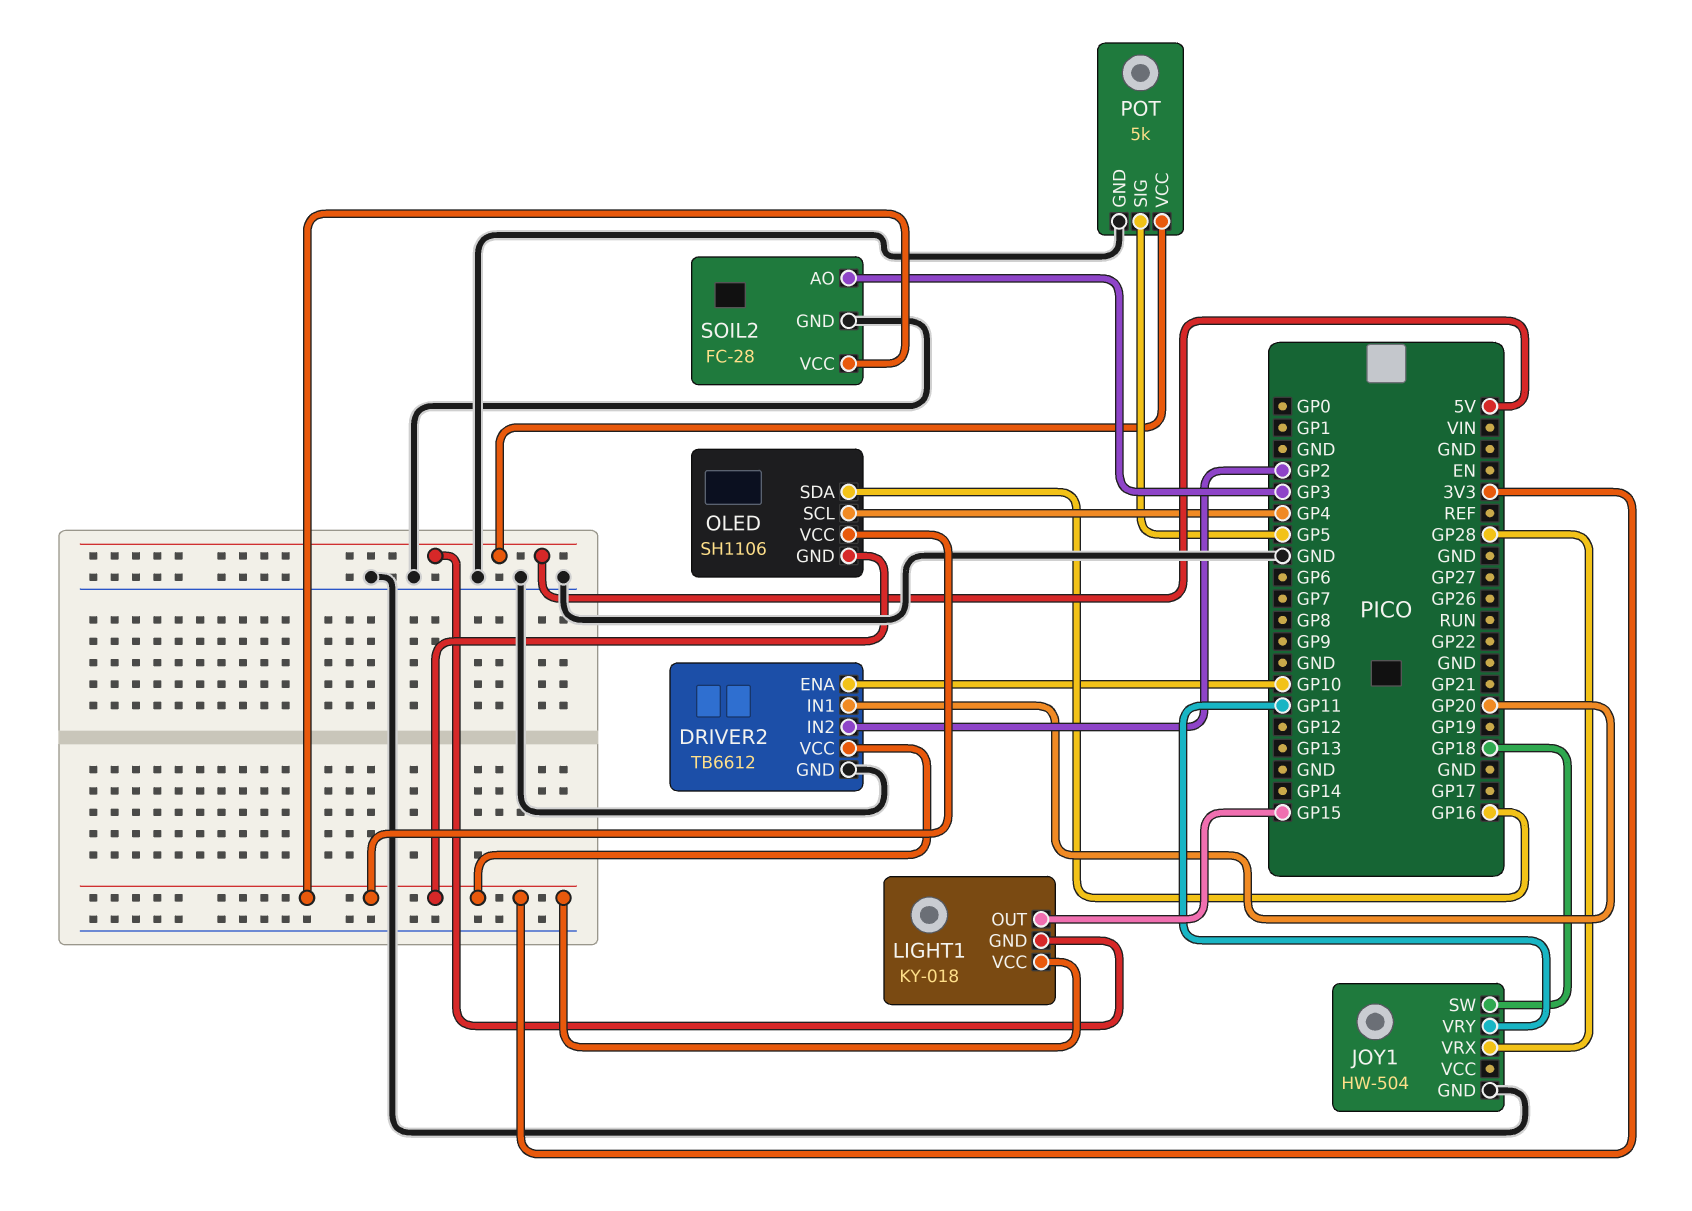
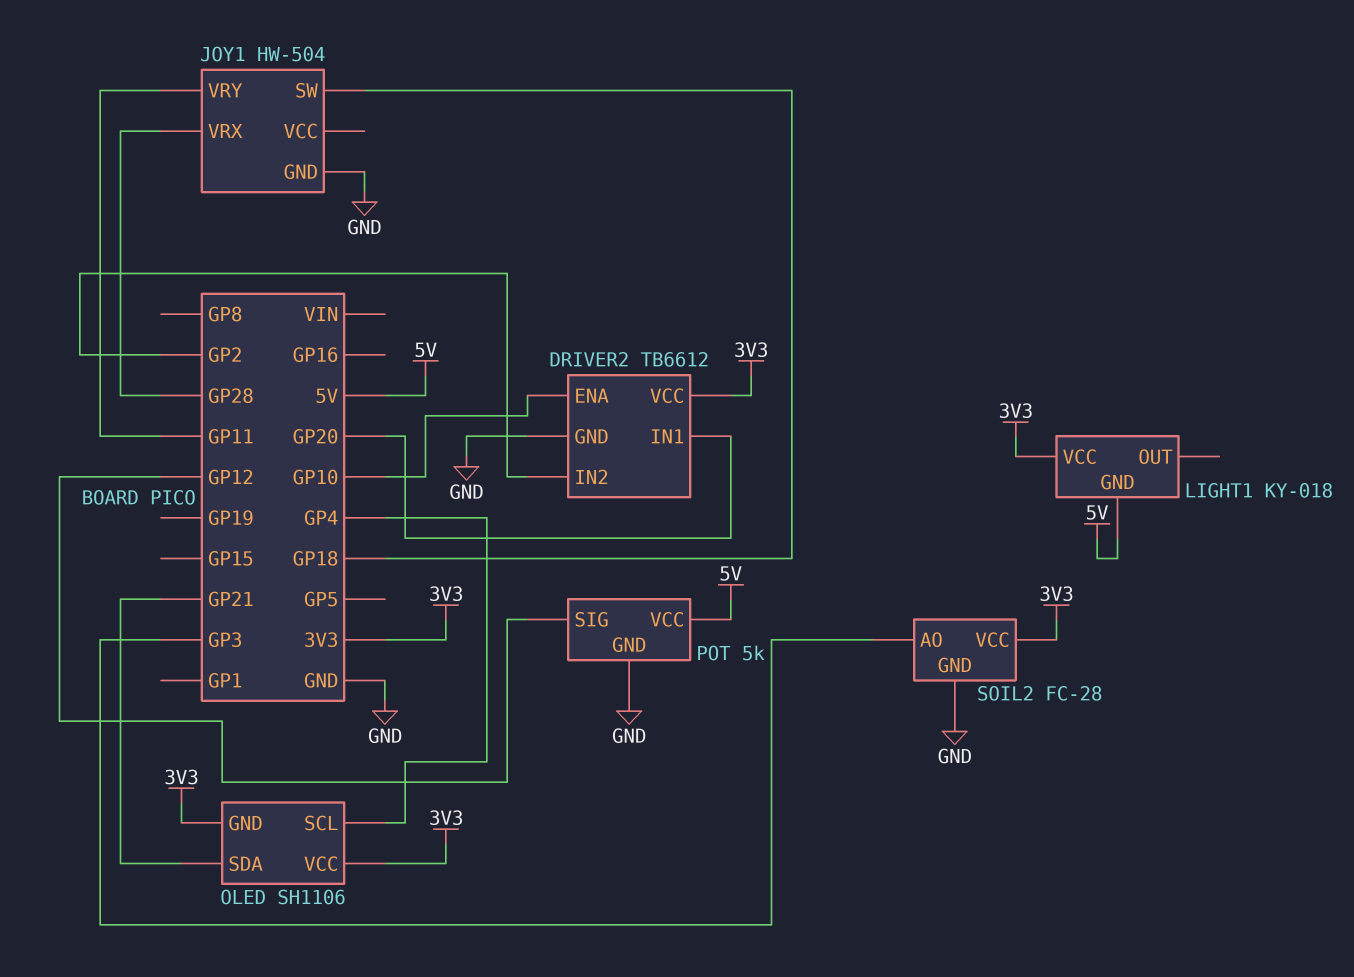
LIGHT1 pin OUT: GP15 -> none
OLED pin SDA: GP16 -> GP21
POT pin SIG: GP5 -> GP12

